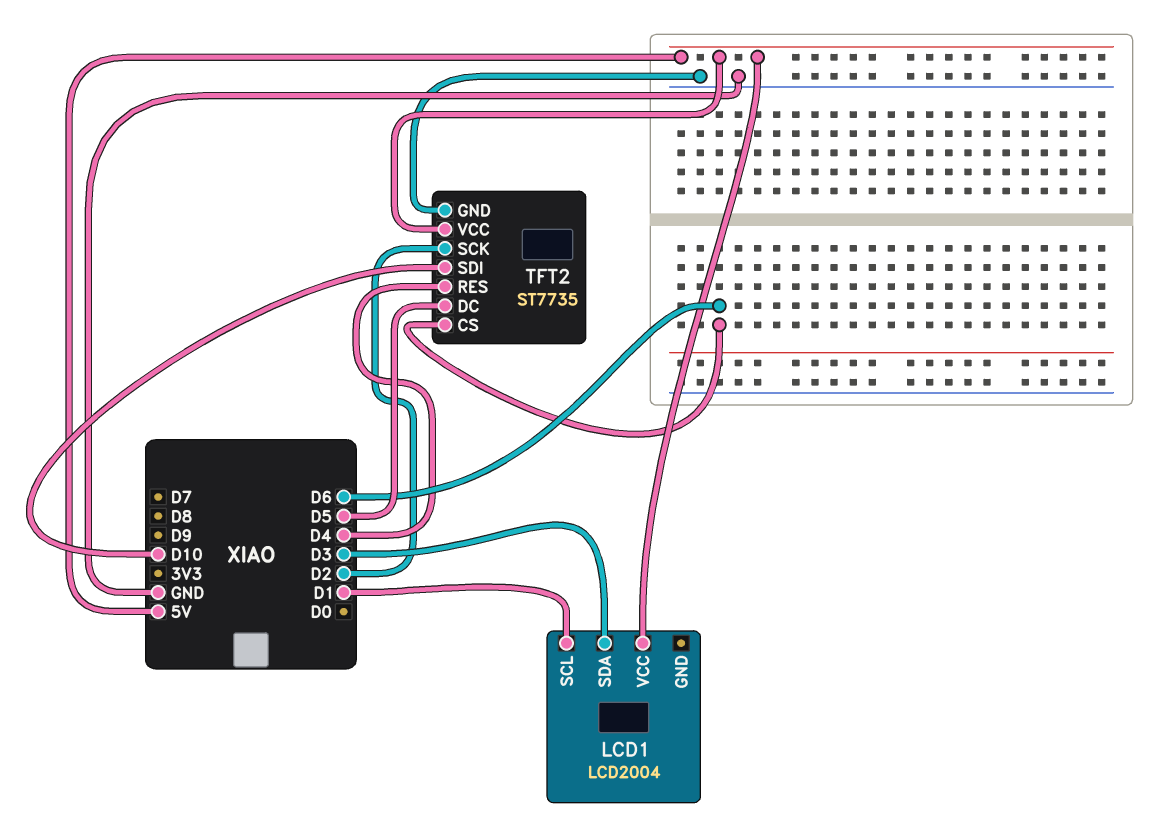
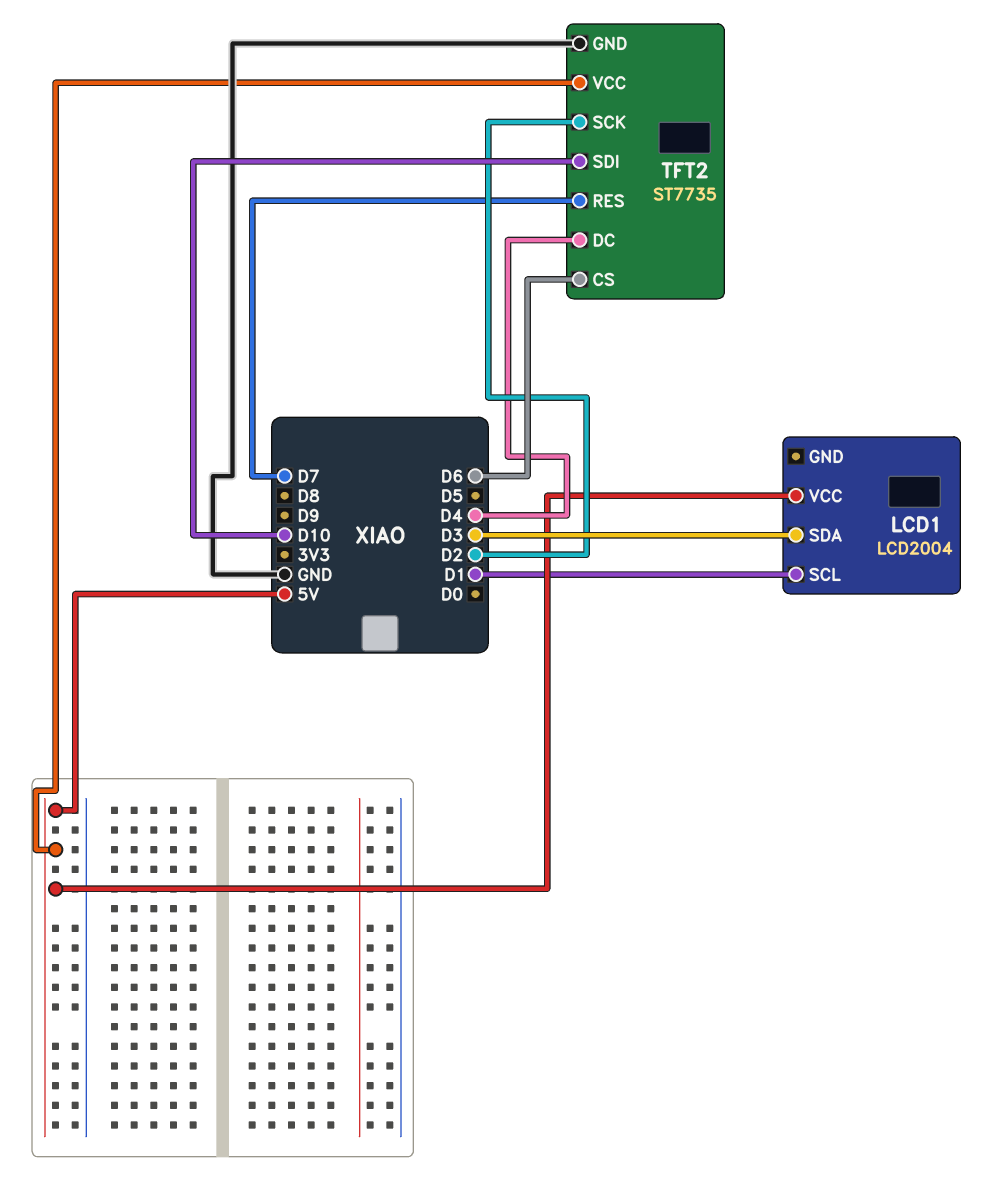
TFT2 pin DC: D5 -> D4
TFT2 pin RES: D4 -> D7

